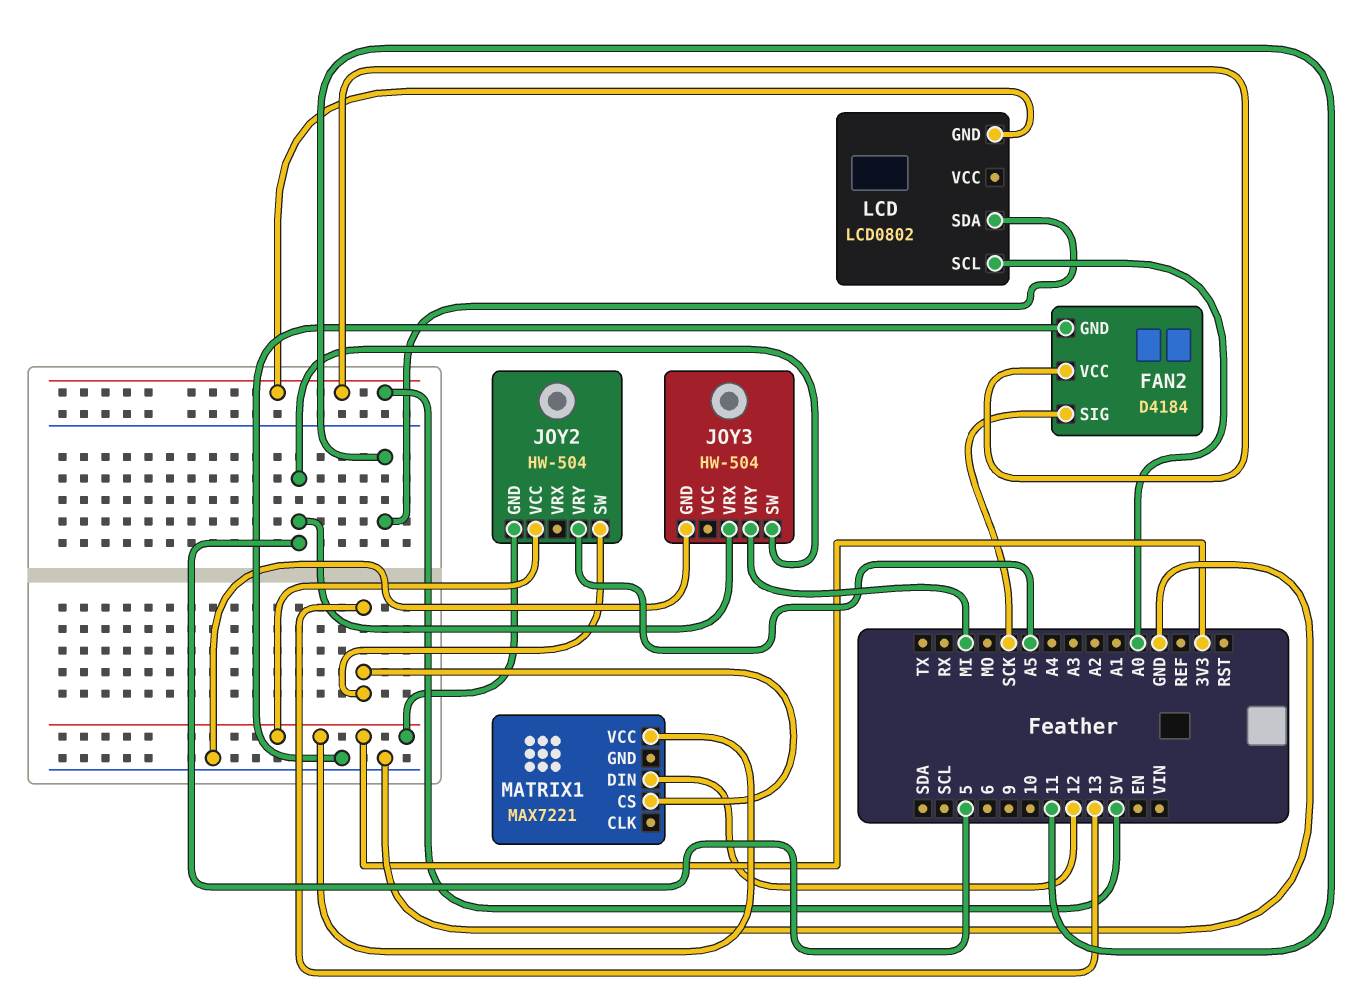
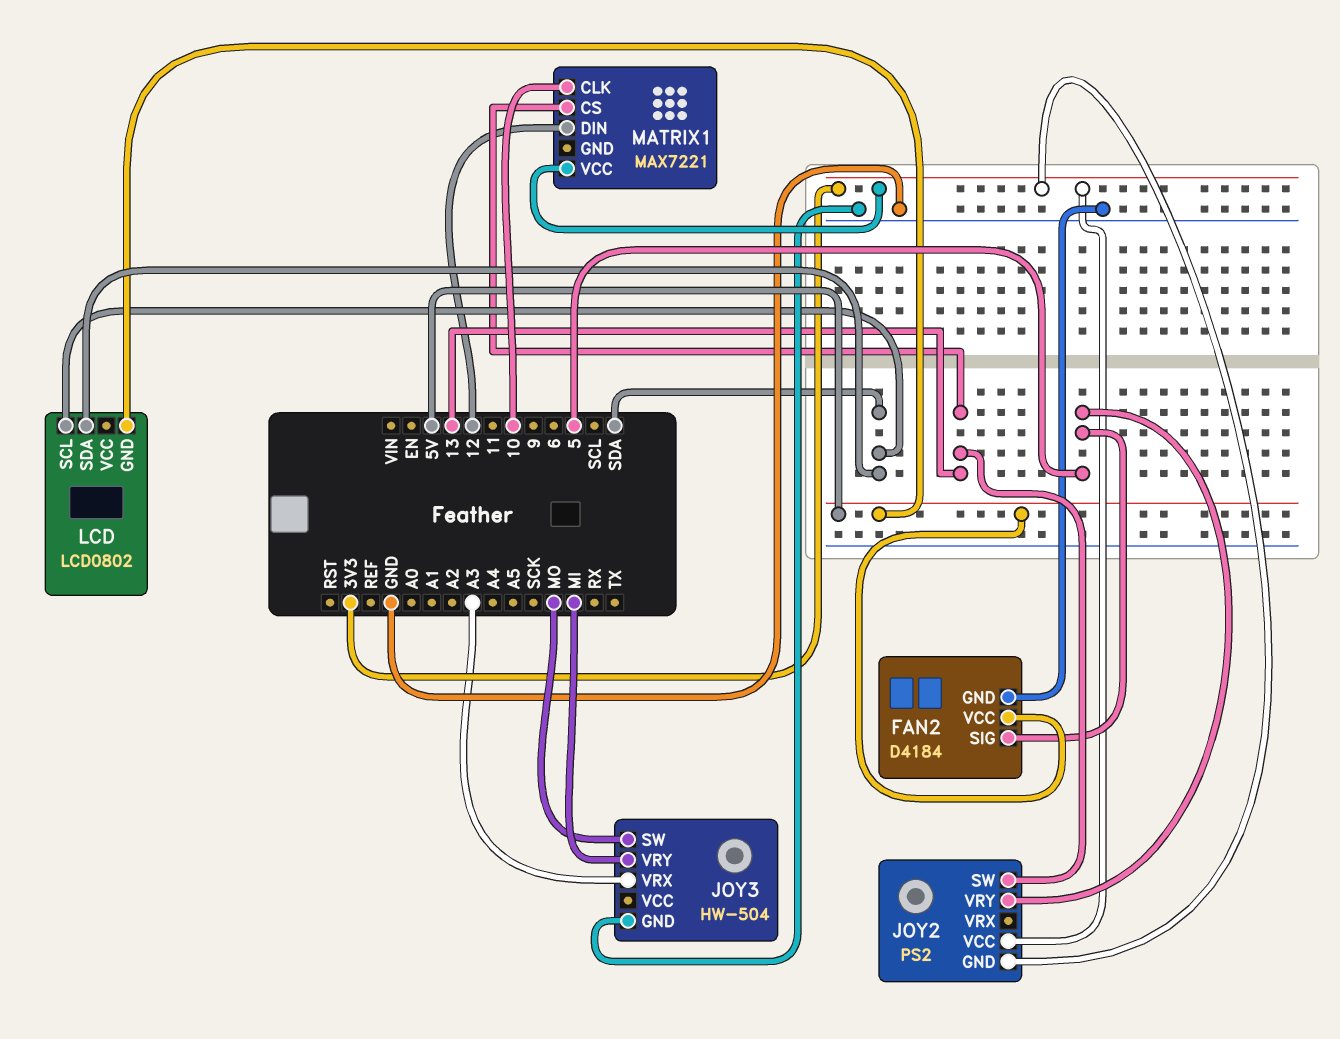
FAN2 pin SIG: SCK -> 5
JOY2: HW-504 -> PS2
JOY2 pin VRY: A5 -> 5
JOY3 pin SW: 5 -> MO
JOY3 pin VRX: 5 -> A3
LCD pin SCL: A0 -> SDA
LCD pin SDA: 11 -> SDA
MATRIX1 pin CLK: none -> 10

